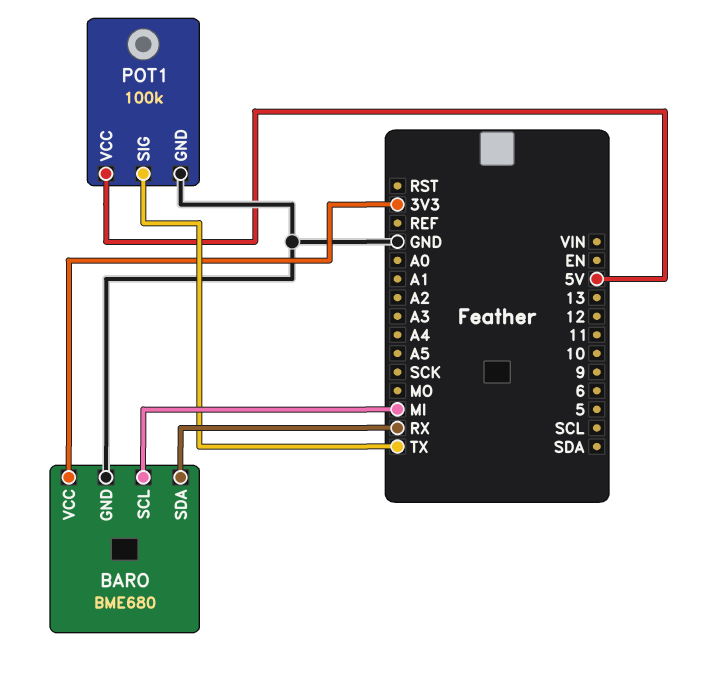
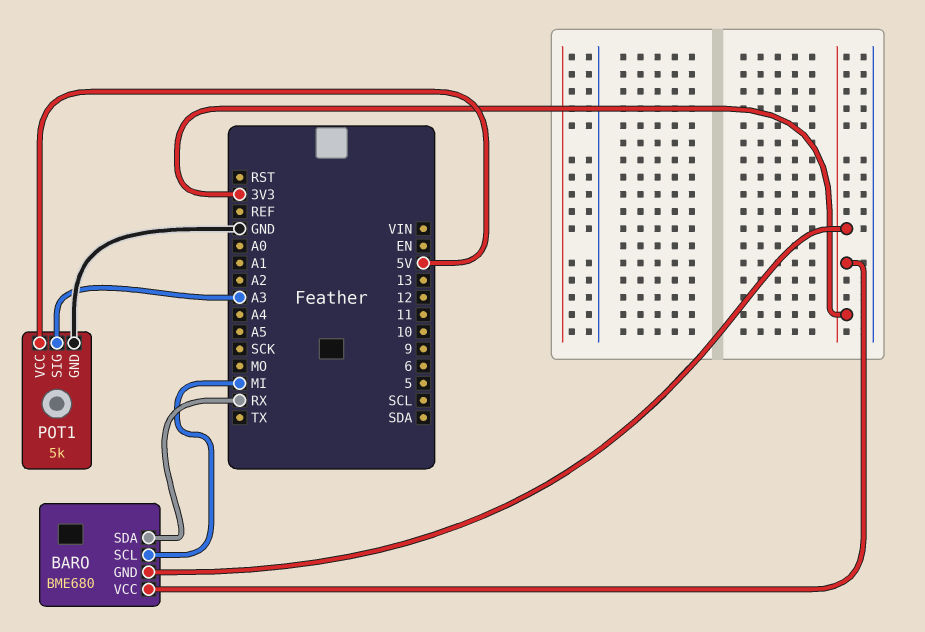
BARO pin GND: GND -> 3V3
POT1: 100k -> 5k
POT1 pin SIG: TX -> A3

